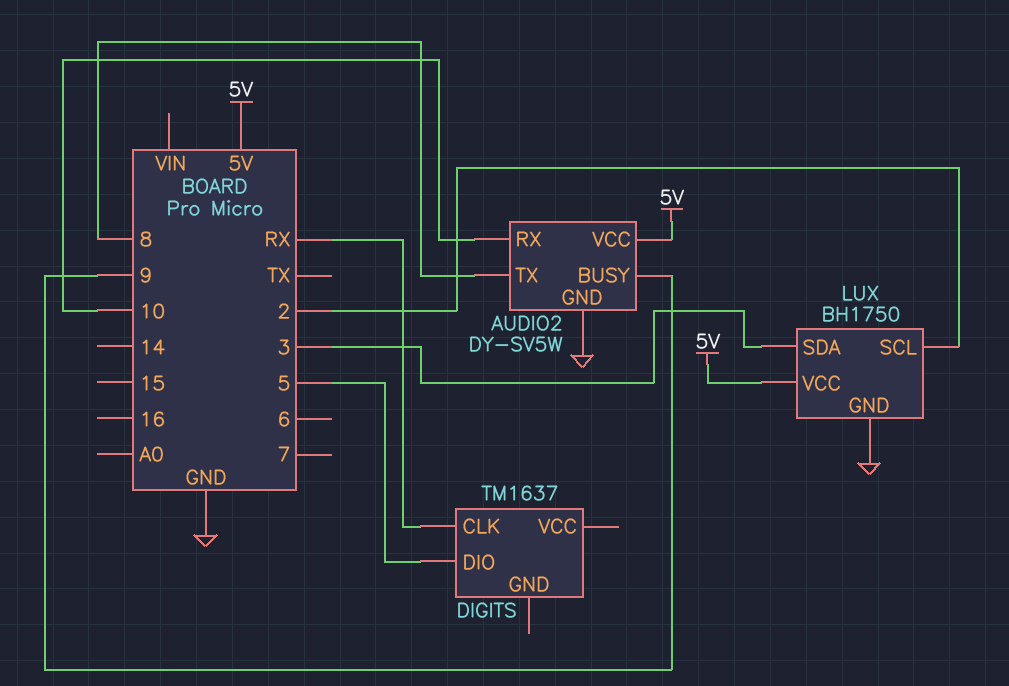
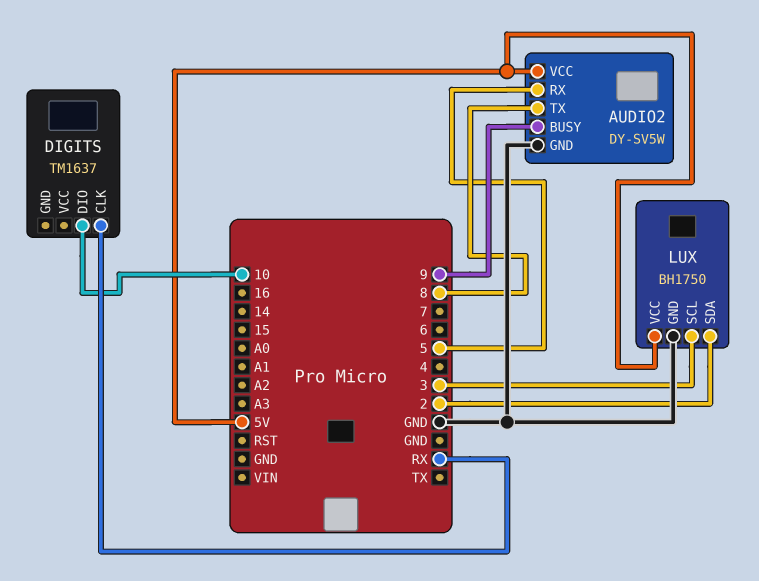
AUDIO2 pin RX: 10 -> 5
DIGITS pin DIO: 5 -> 10
LUX pin SCL: 2 -> 3
LUX pin SDA: 3 -> 2

